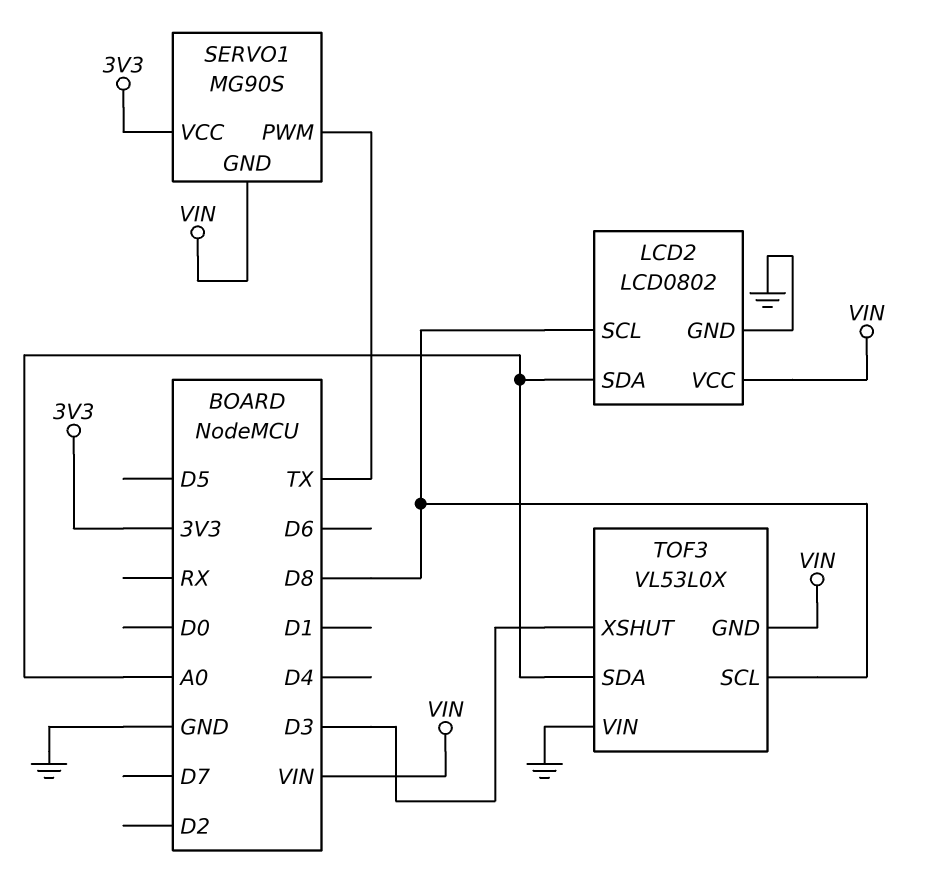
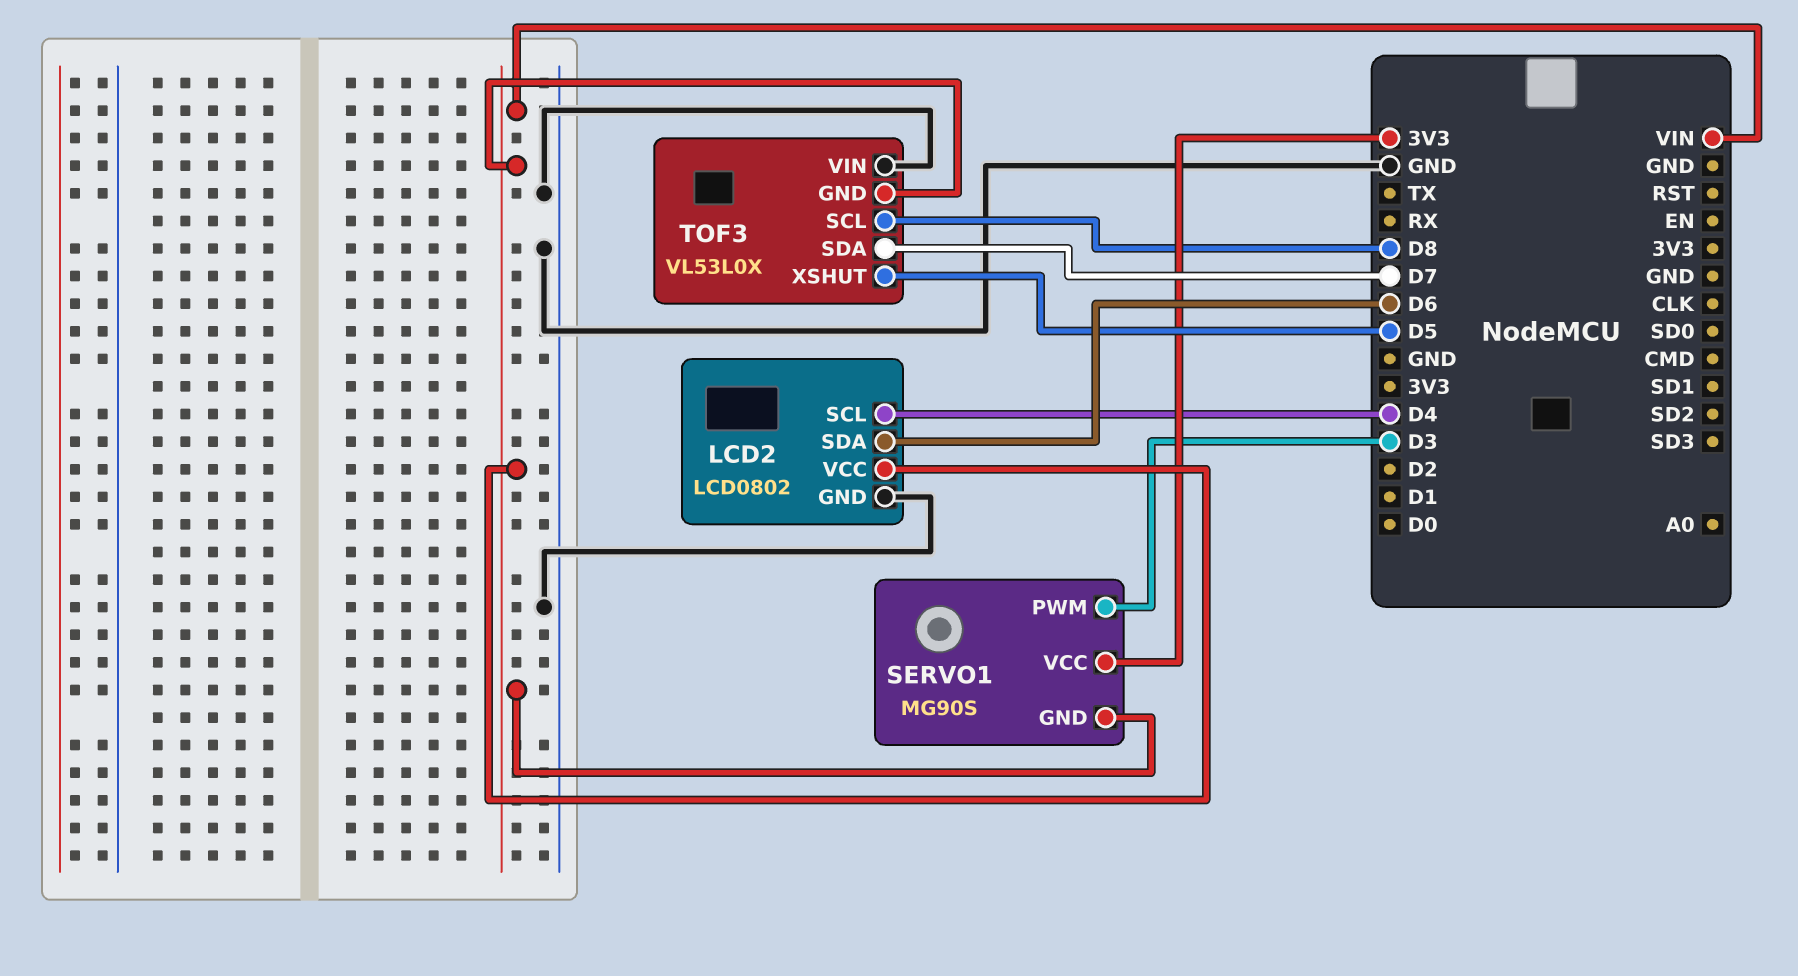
LCD2 pin SCL: D8 -> D4
LCD2 pin SDA: A0 -> D6
SERVO1 pin PWM: TX -> D3
TOF3 pin SDA: A0 -> D7
TOF3 pin XSHUT: D3 -> D5

